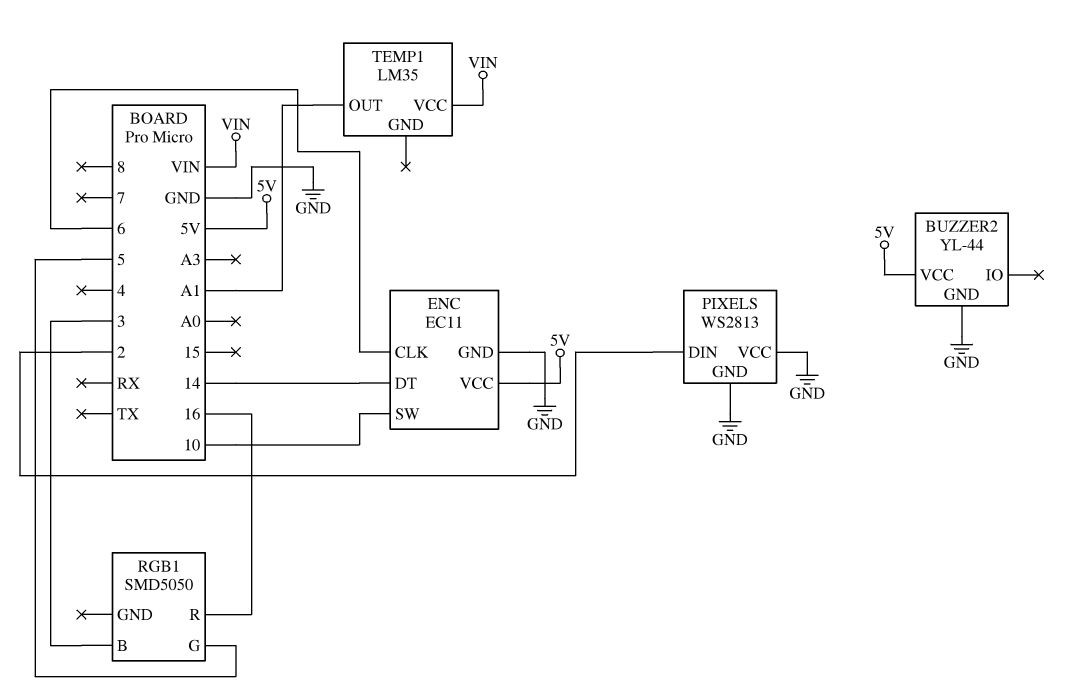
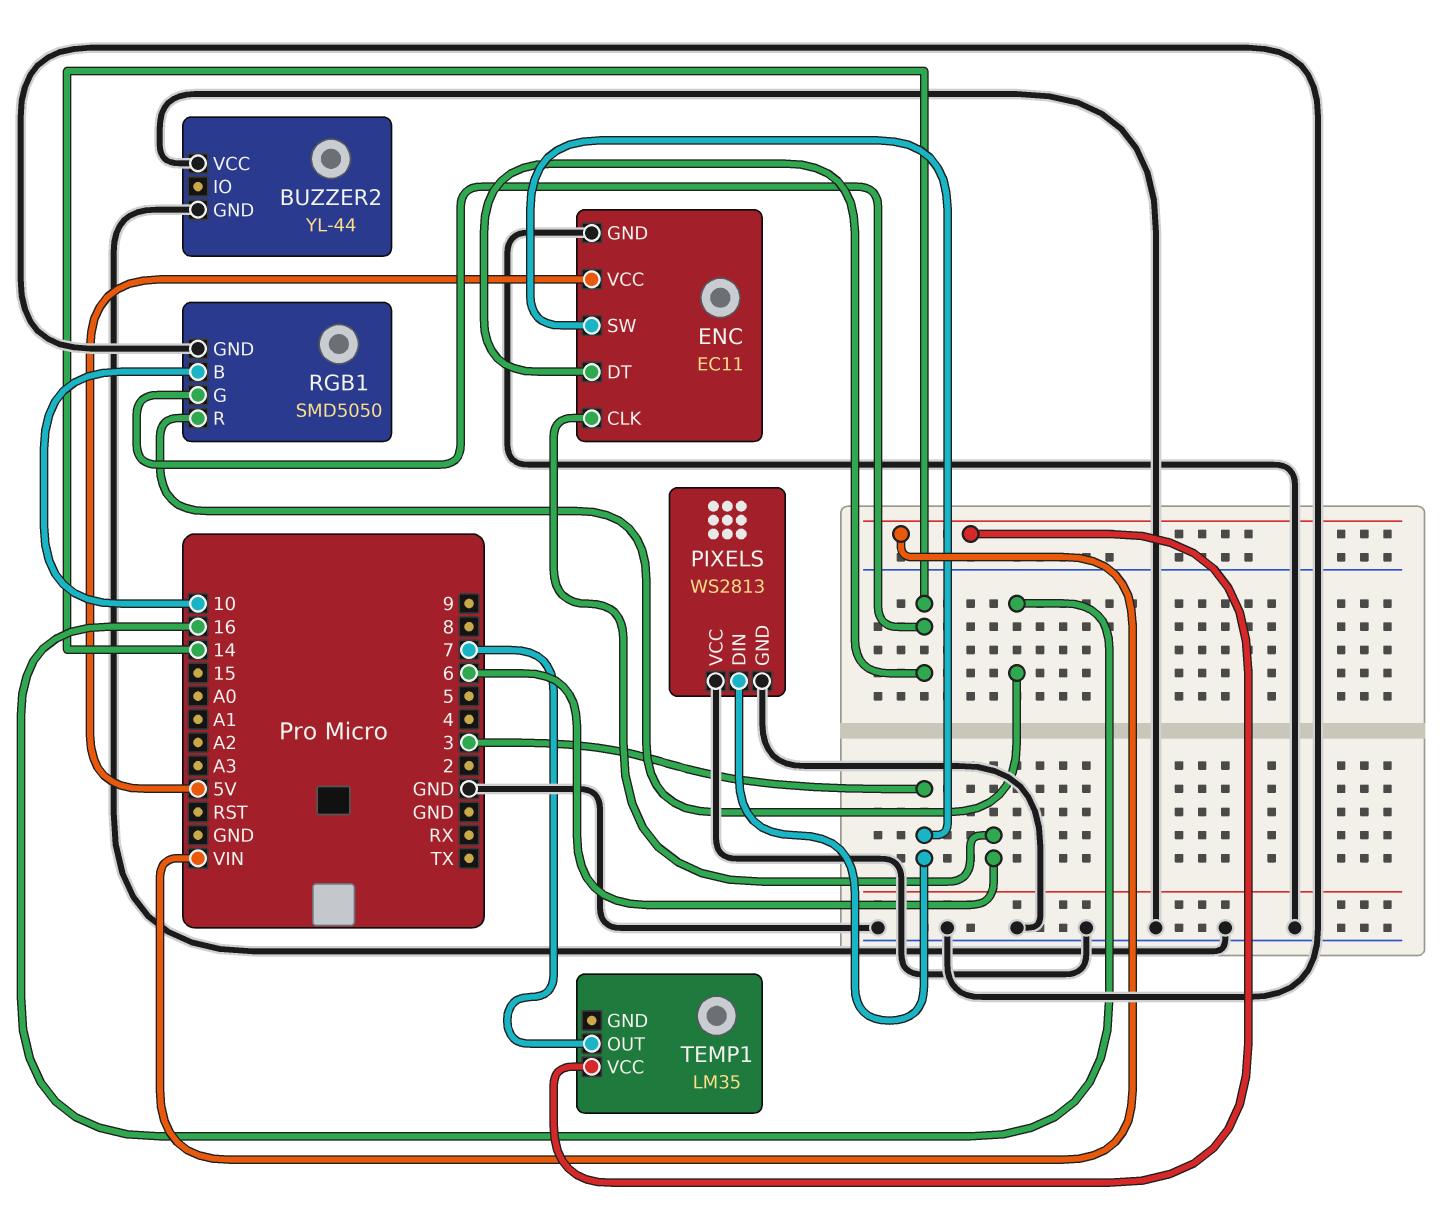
BUZZER2 pin VCC: 5V -> GND
ENC pin SW: 10 -> 3
PIXELS pin DIN: 2 -> 3
RGB1 pin B: 3 -> 10
RGB1 pin G: 5 -> 14
RGB1 pin GND: none -> GND
TEMP1 pin OUT: A1 -> 7

